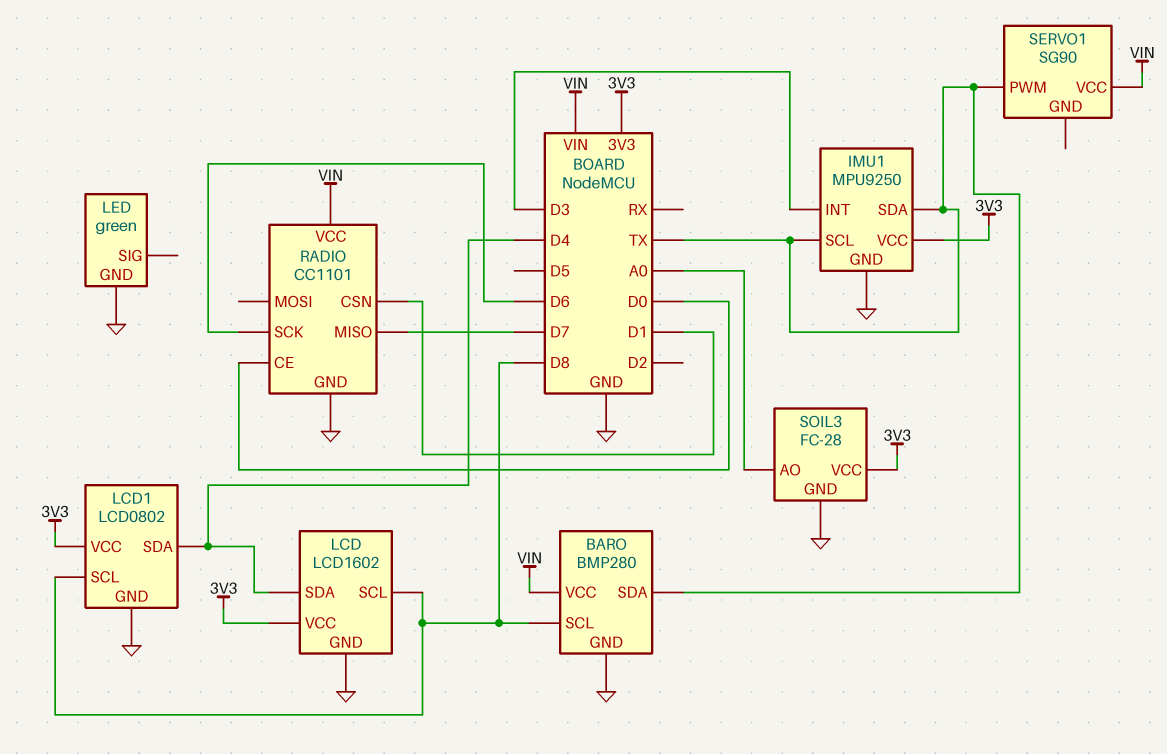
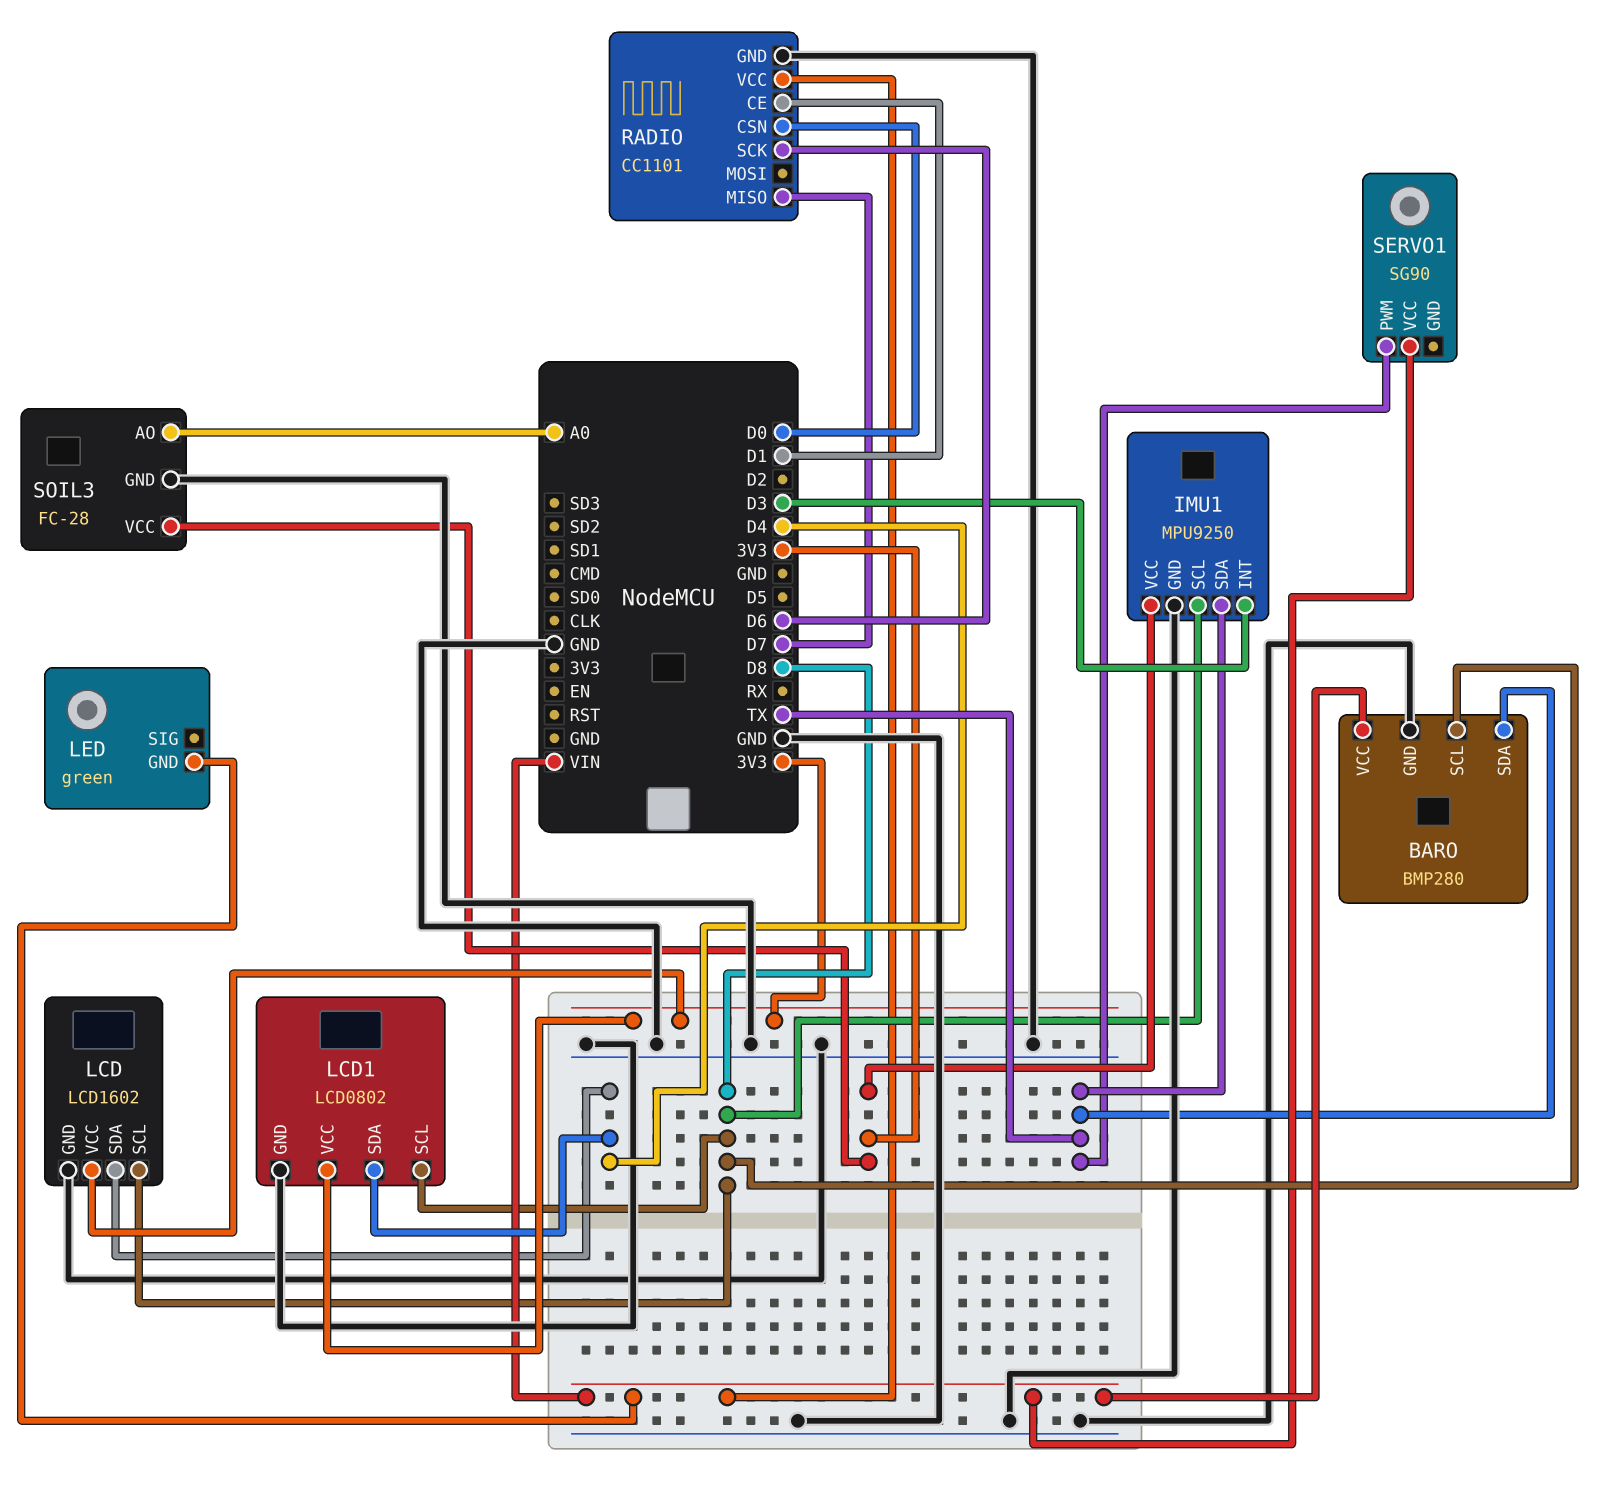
IMU1 pin SCL: TX -> D8
LED pin GND: GND -> VIN
RADIO pin CE: D0 -> D1
RADIO pin CSN: D1 -> D0

